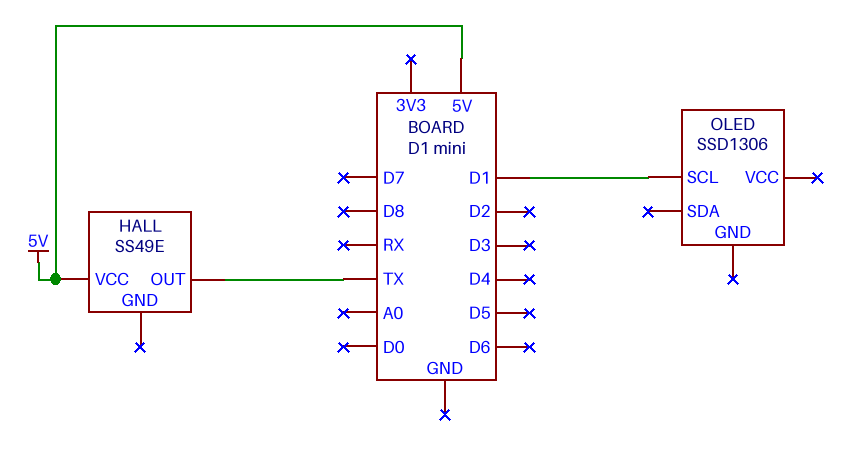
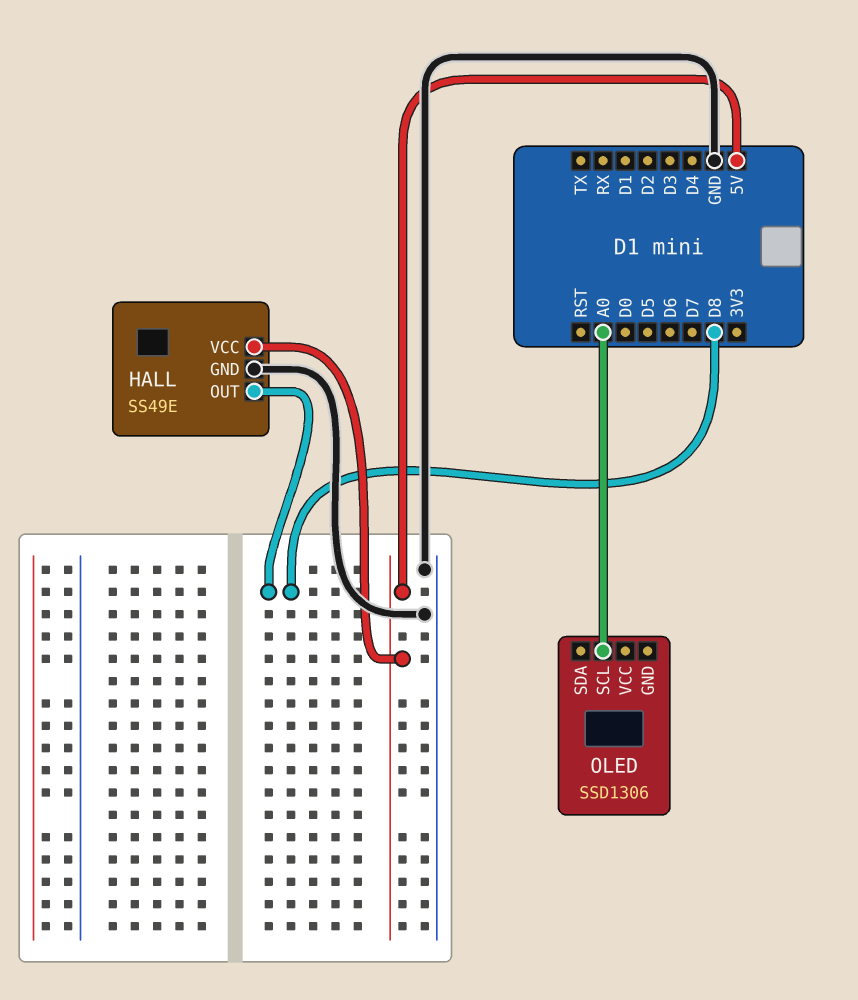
HALL pin GND: none -> GND
HALL pin OUT: TX -> D8
OLED pin SCL: D1 -> A0

